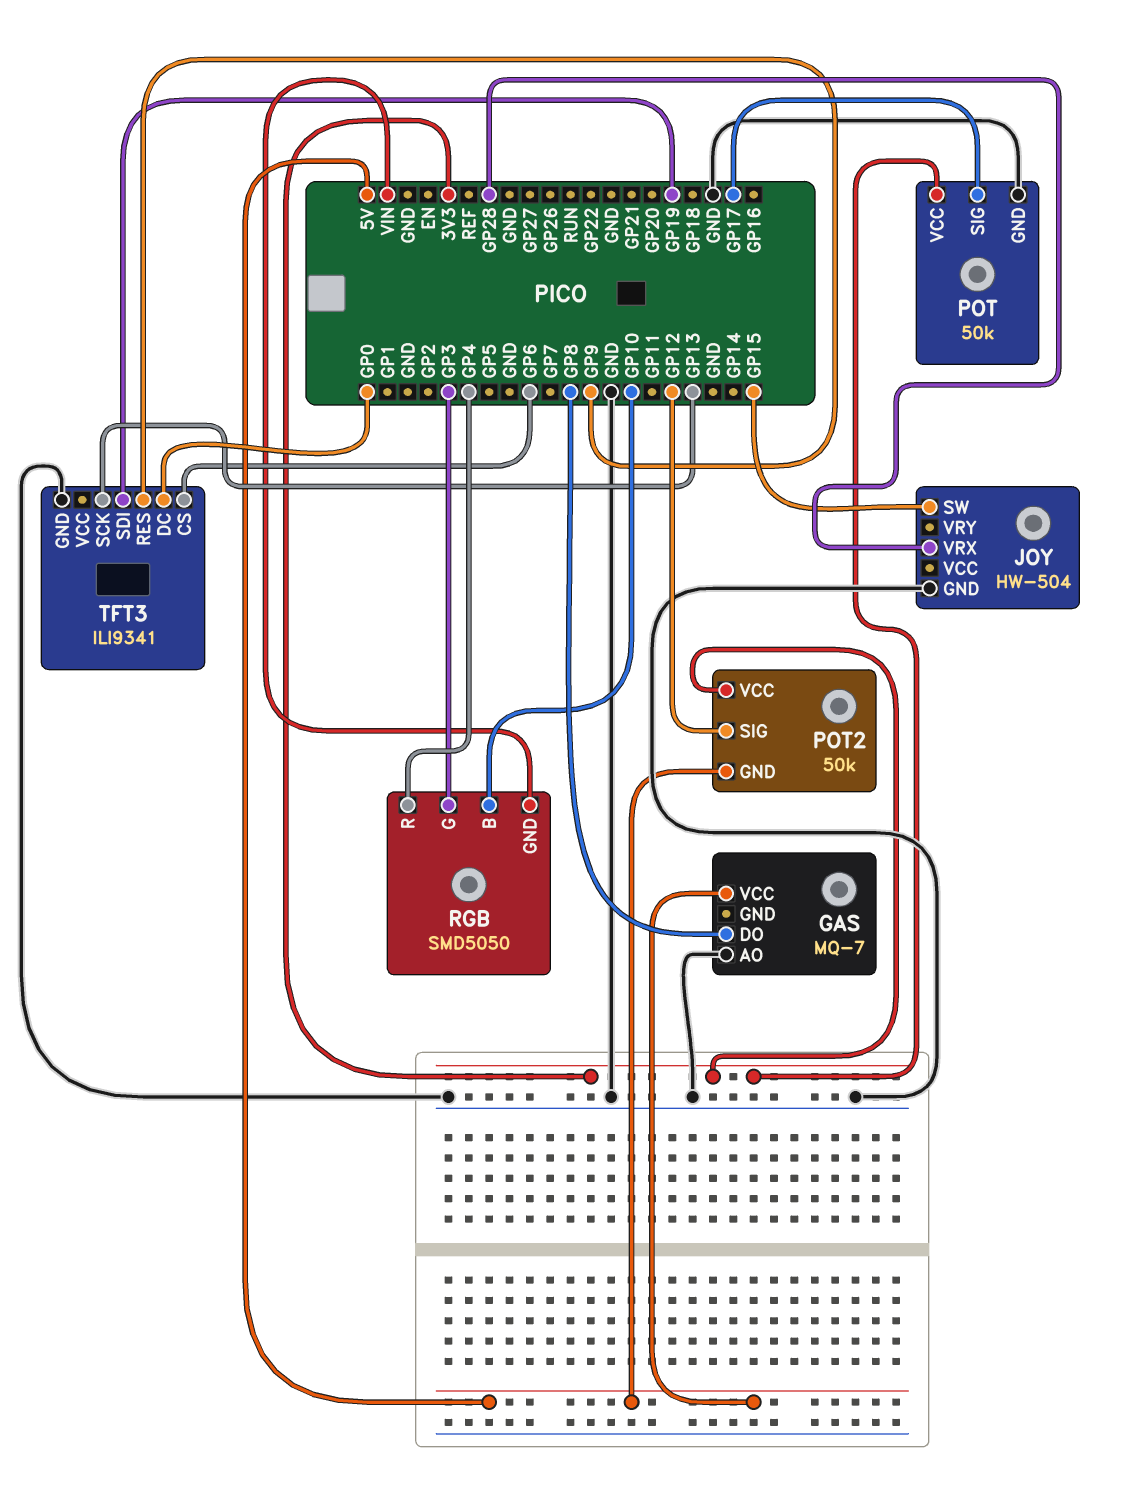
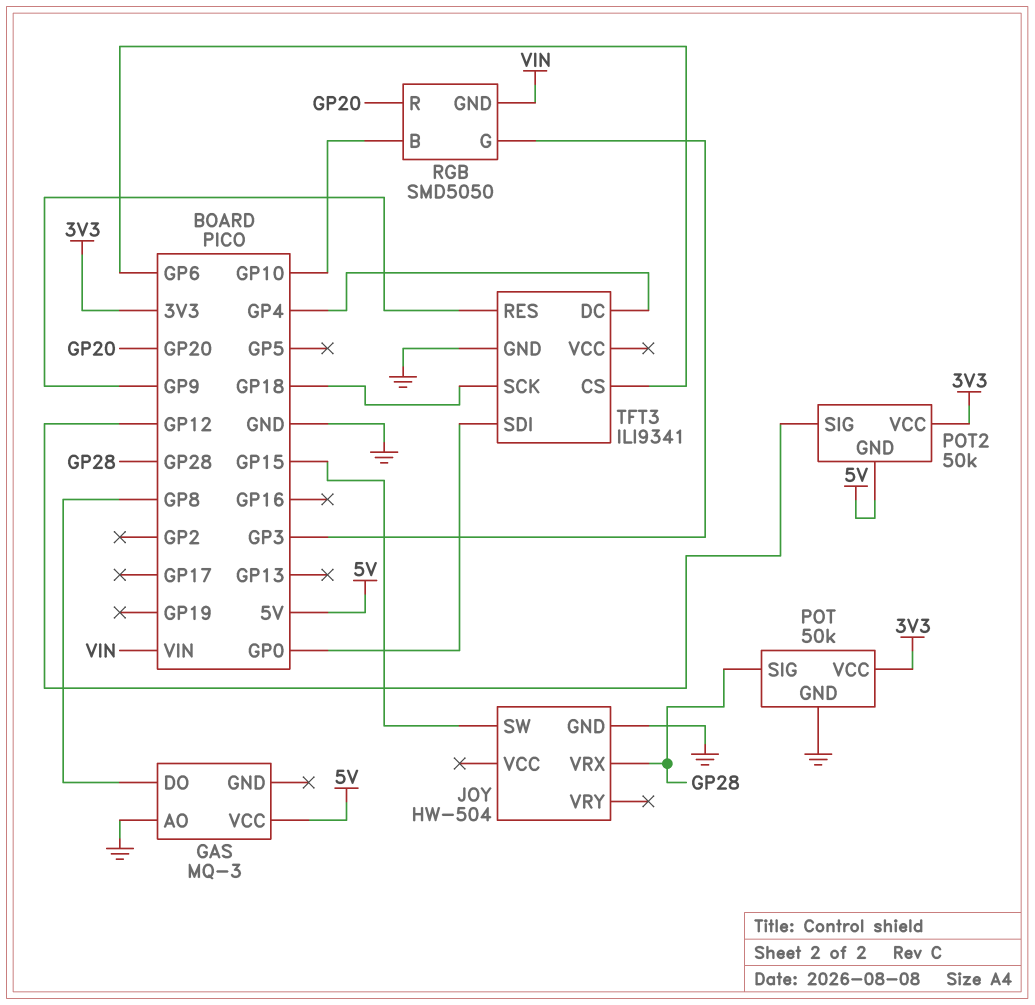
GAS: MQ-7 -> MQ-3
POT pin SIG: GP17 -> GP28
RGB pin R: GP4 -> GP20
TFT3 pin DC: GP0 -> GP4
TFT3 pin SCK: GP13 -> GP18
TFT3 pin SDI: GP19 -> GP0

